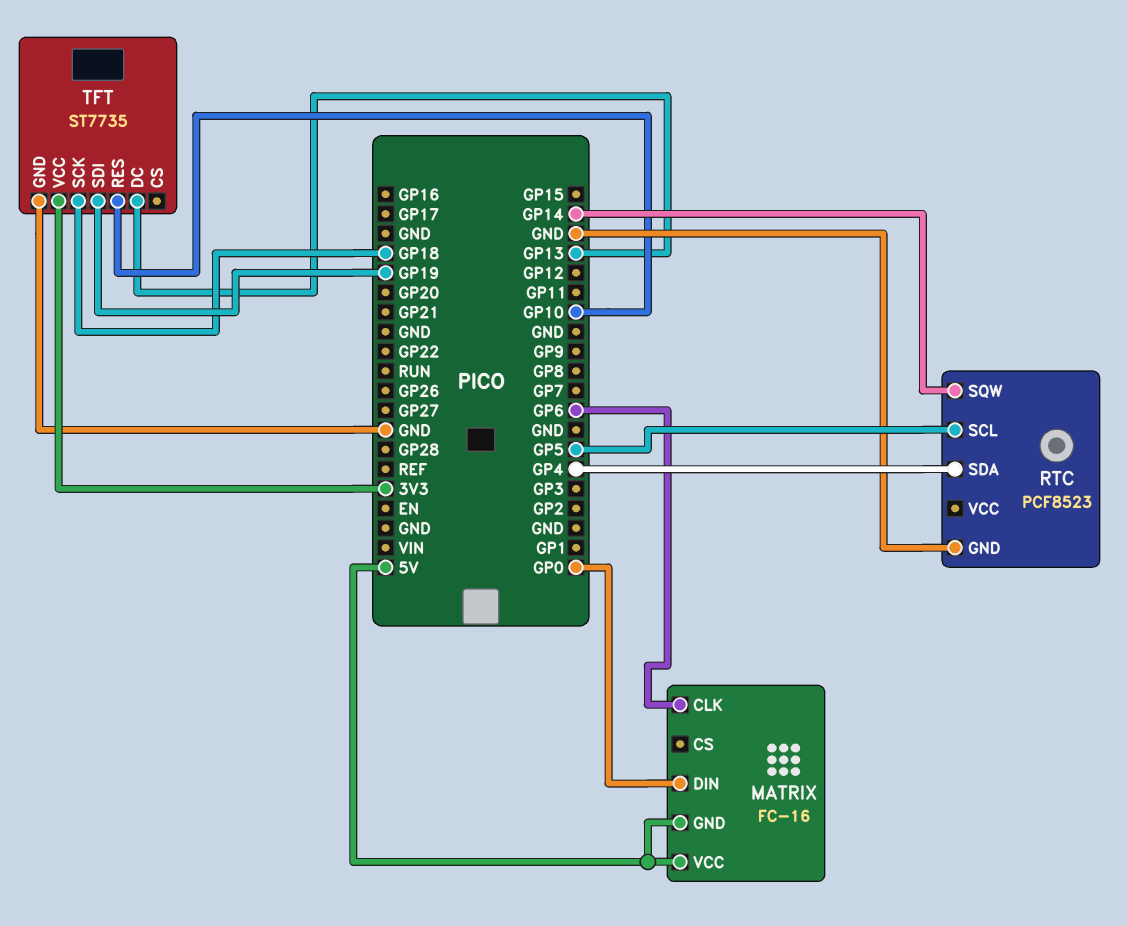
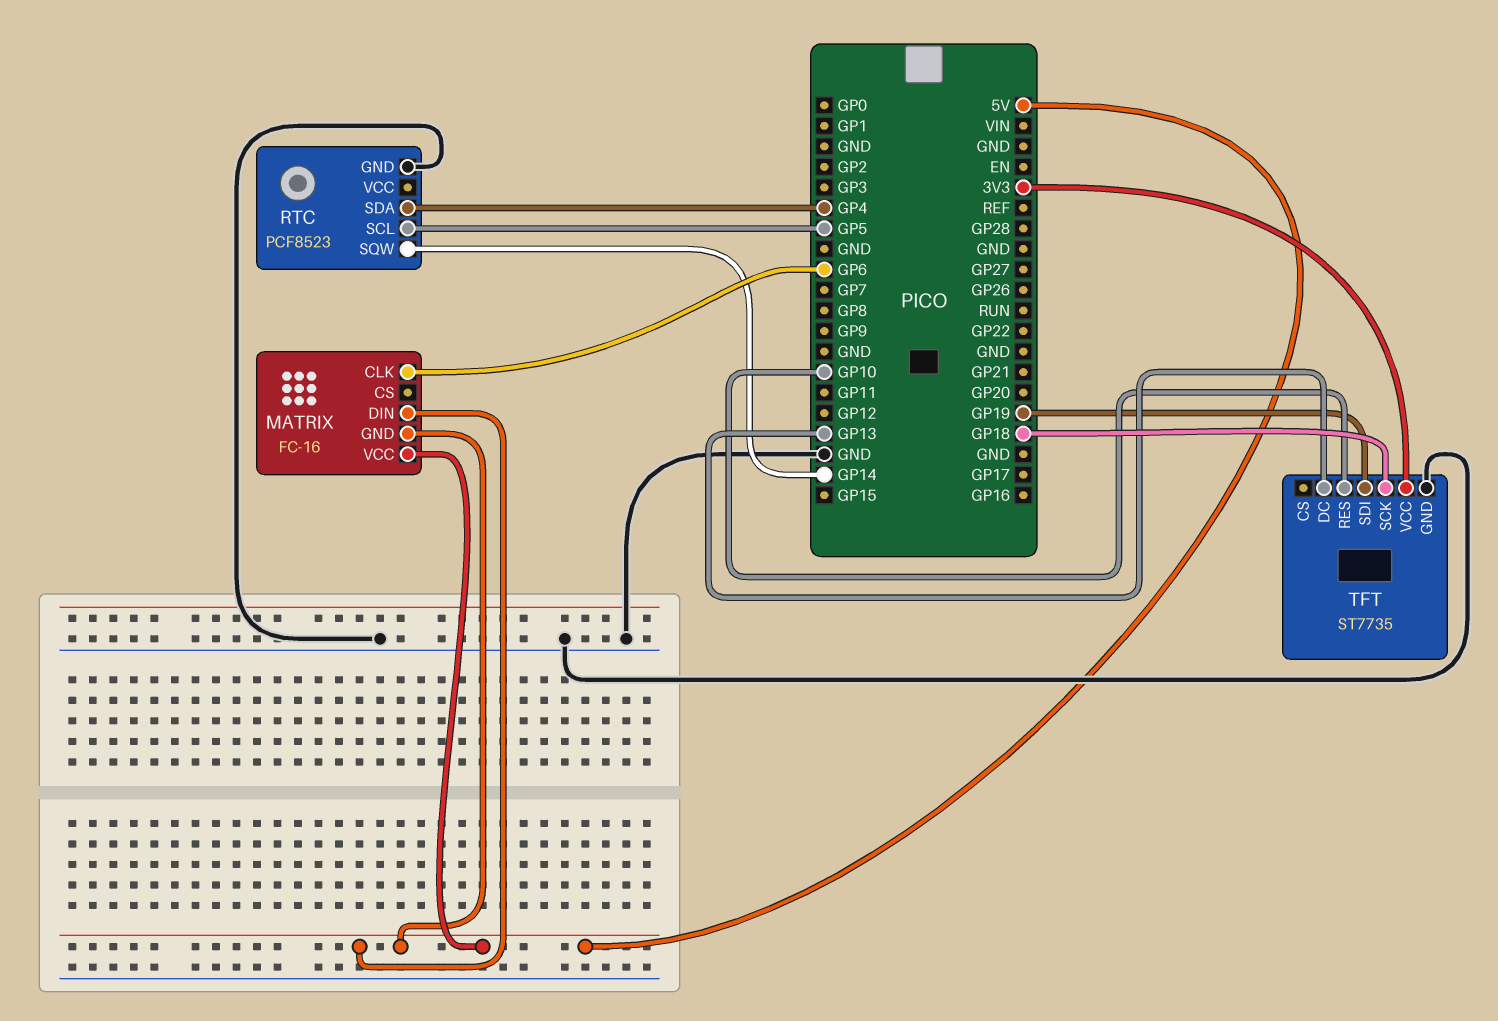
MATRIX pin DIN: GP0 -> 5V

